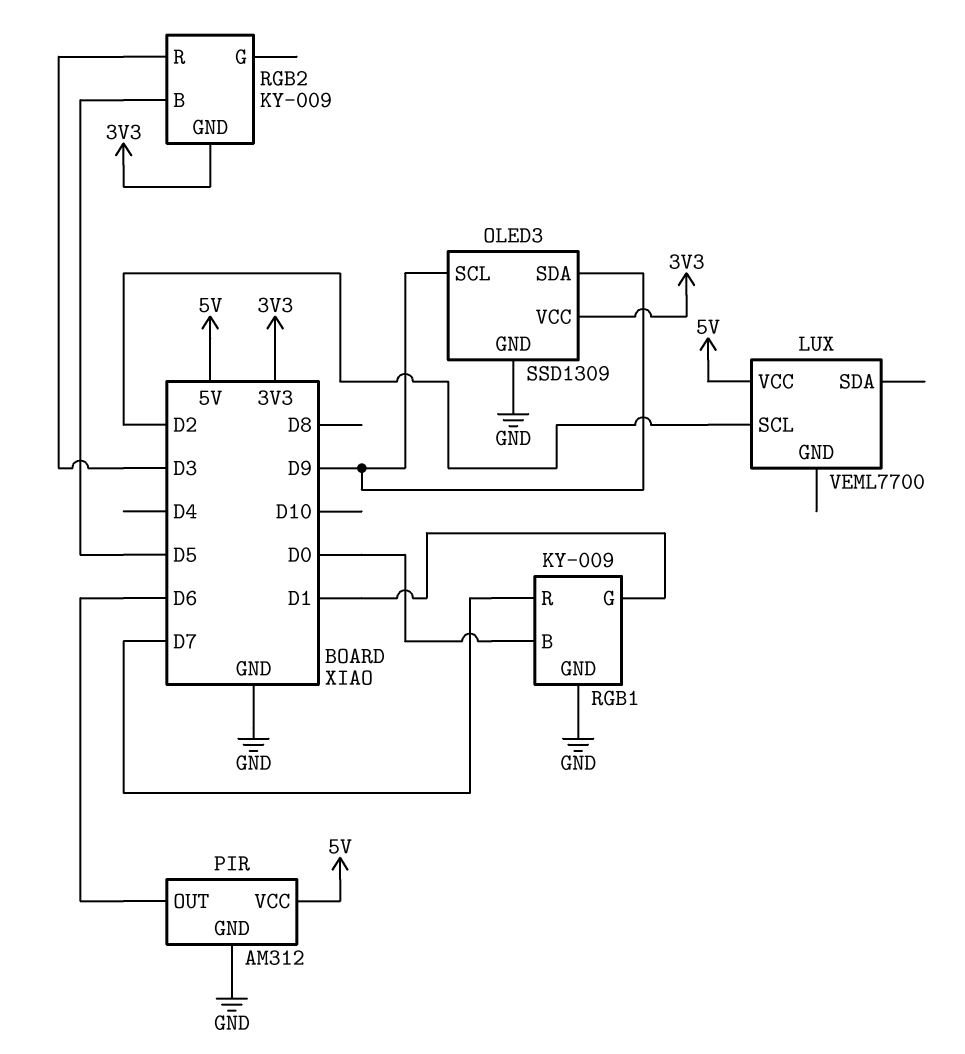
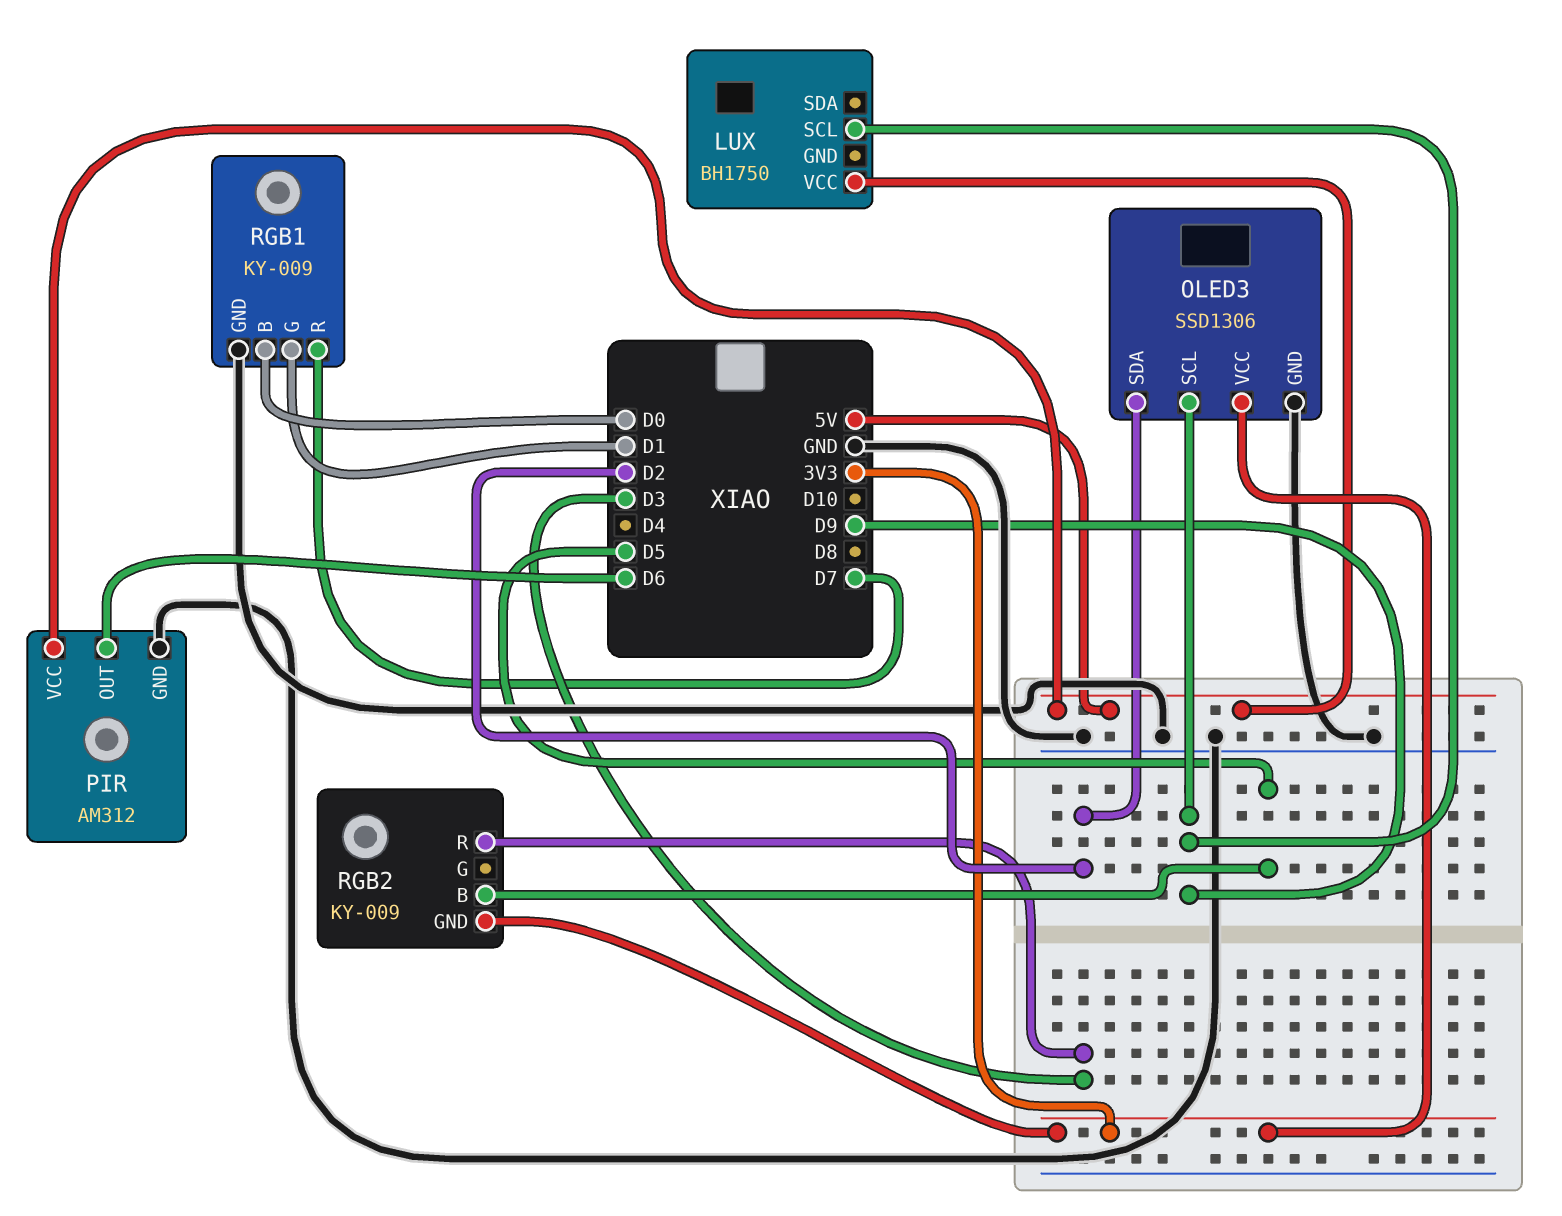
LUX: VEML7700 -> BH1750
LUX pin SCL: D2 -> D9
OLED3: SSD1309 -> SSD1306
OLED3 pin SDA: D9 -> D2

